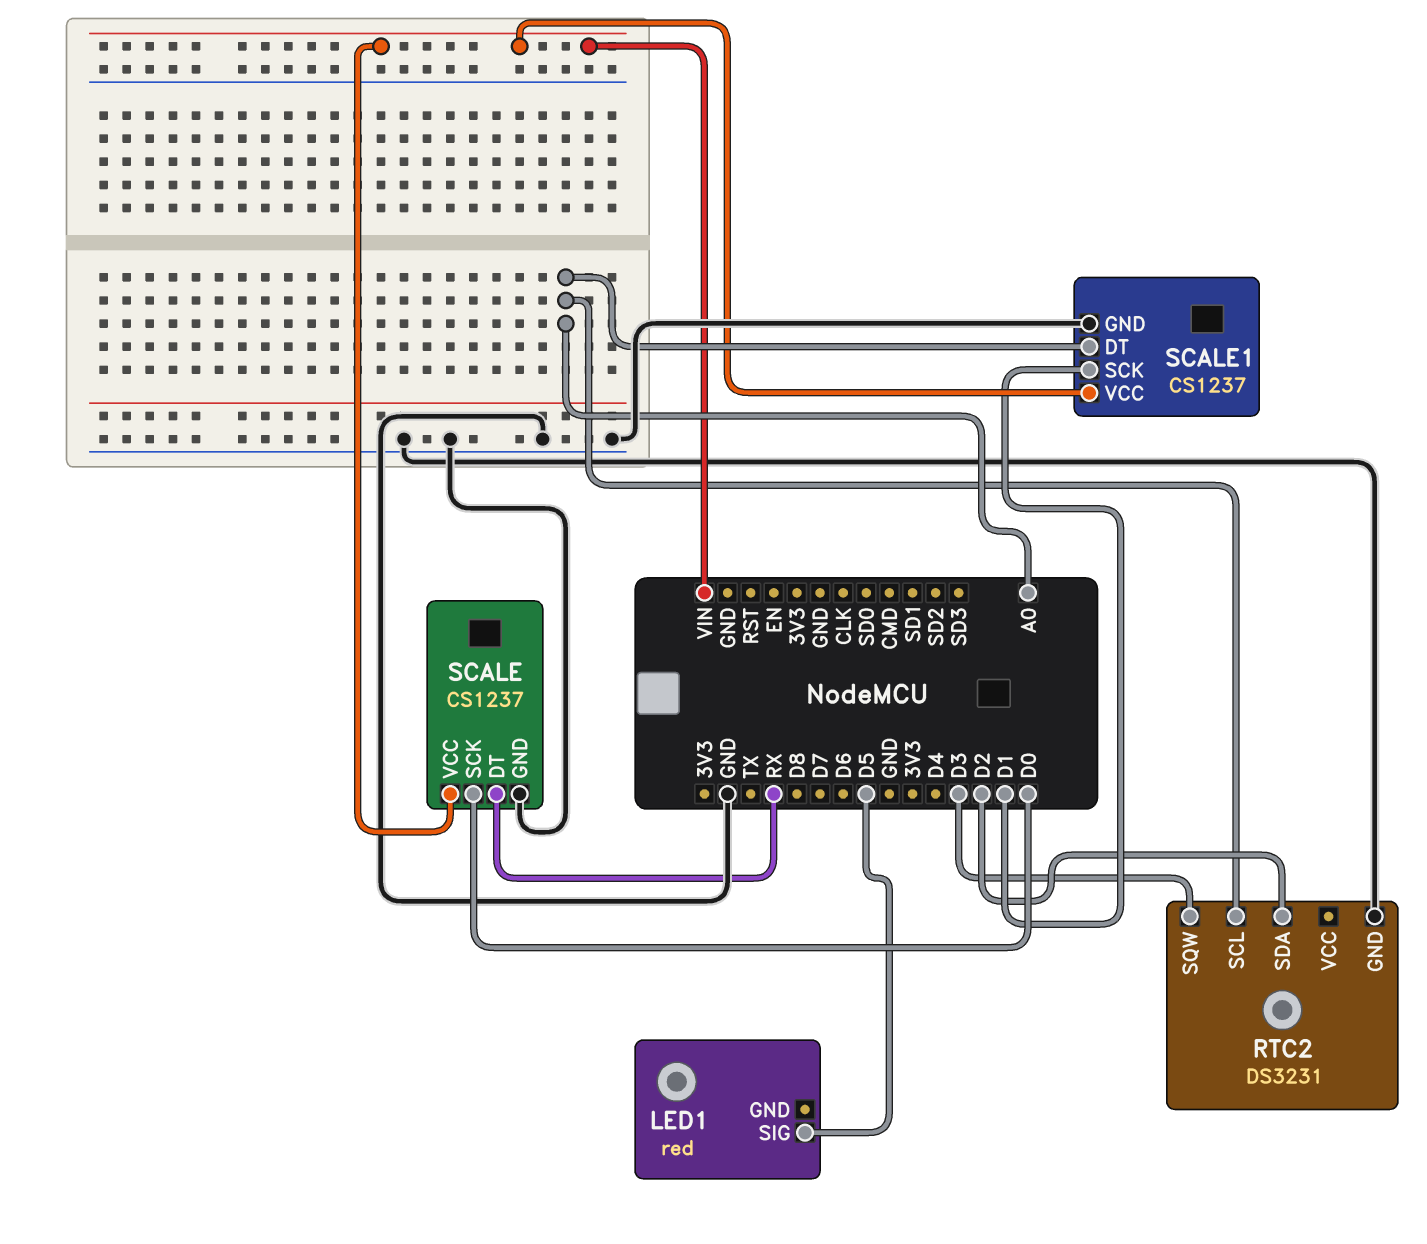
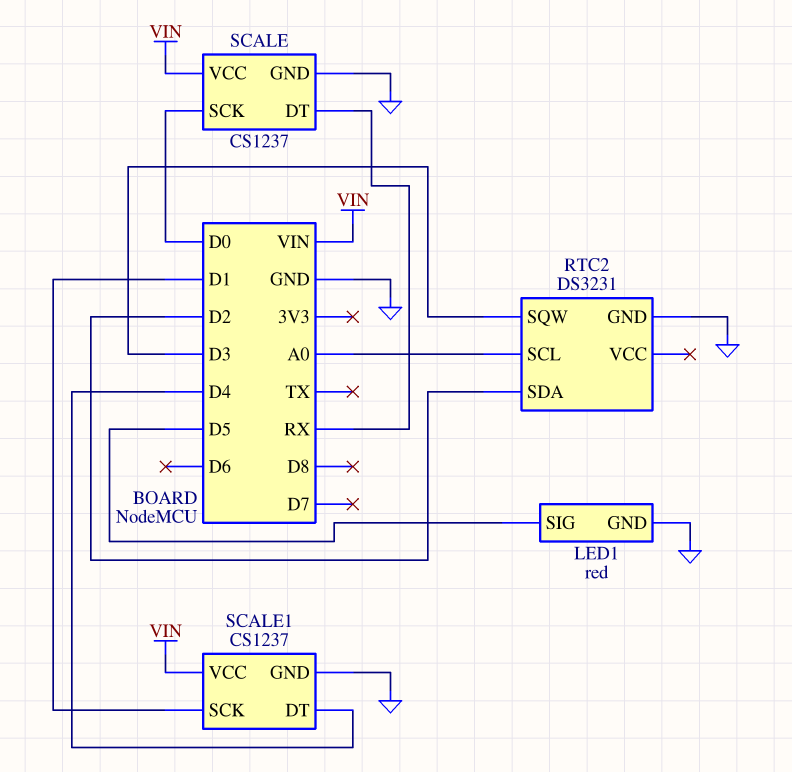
LED1 pin GND: none -> GND
SCALE1 pin DT: A0 -> D4

